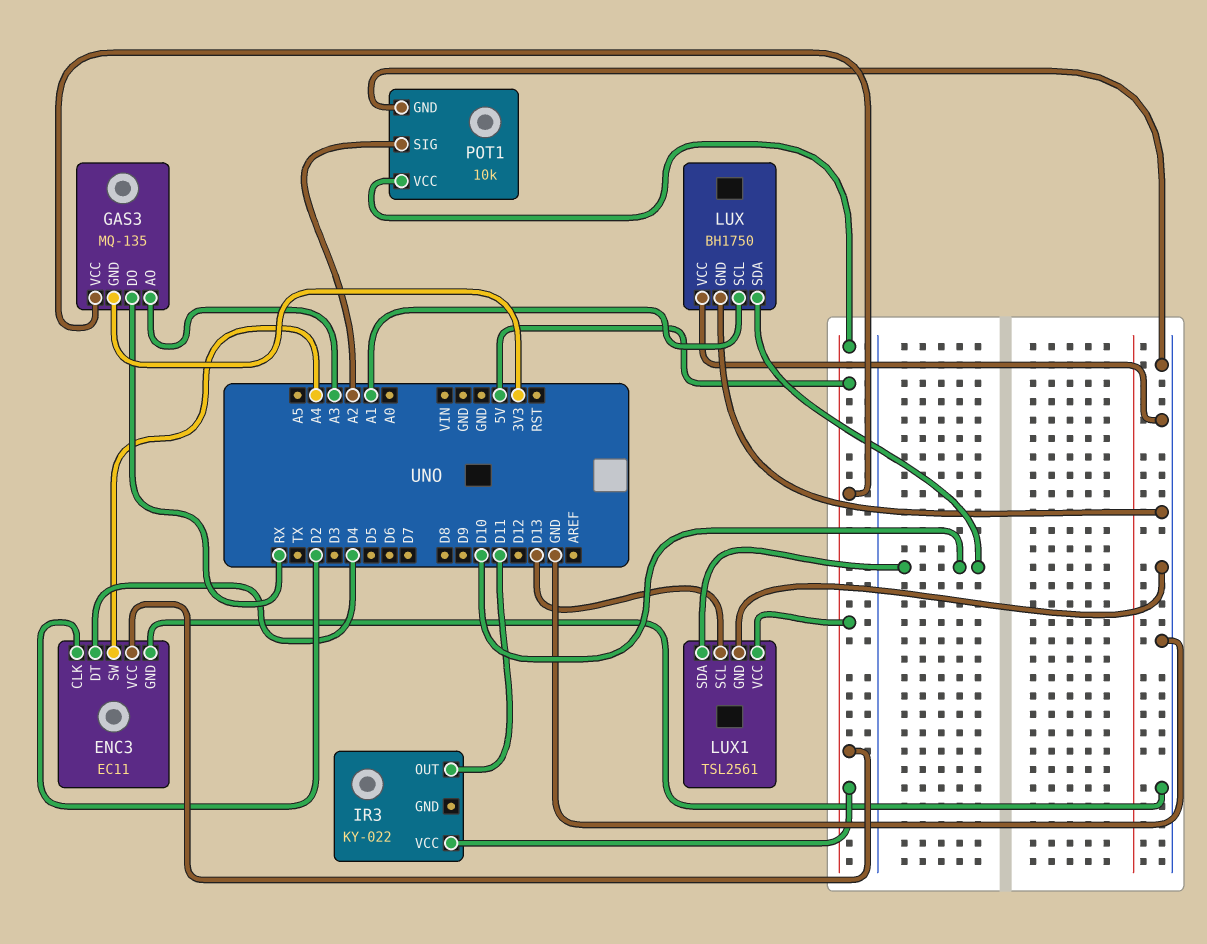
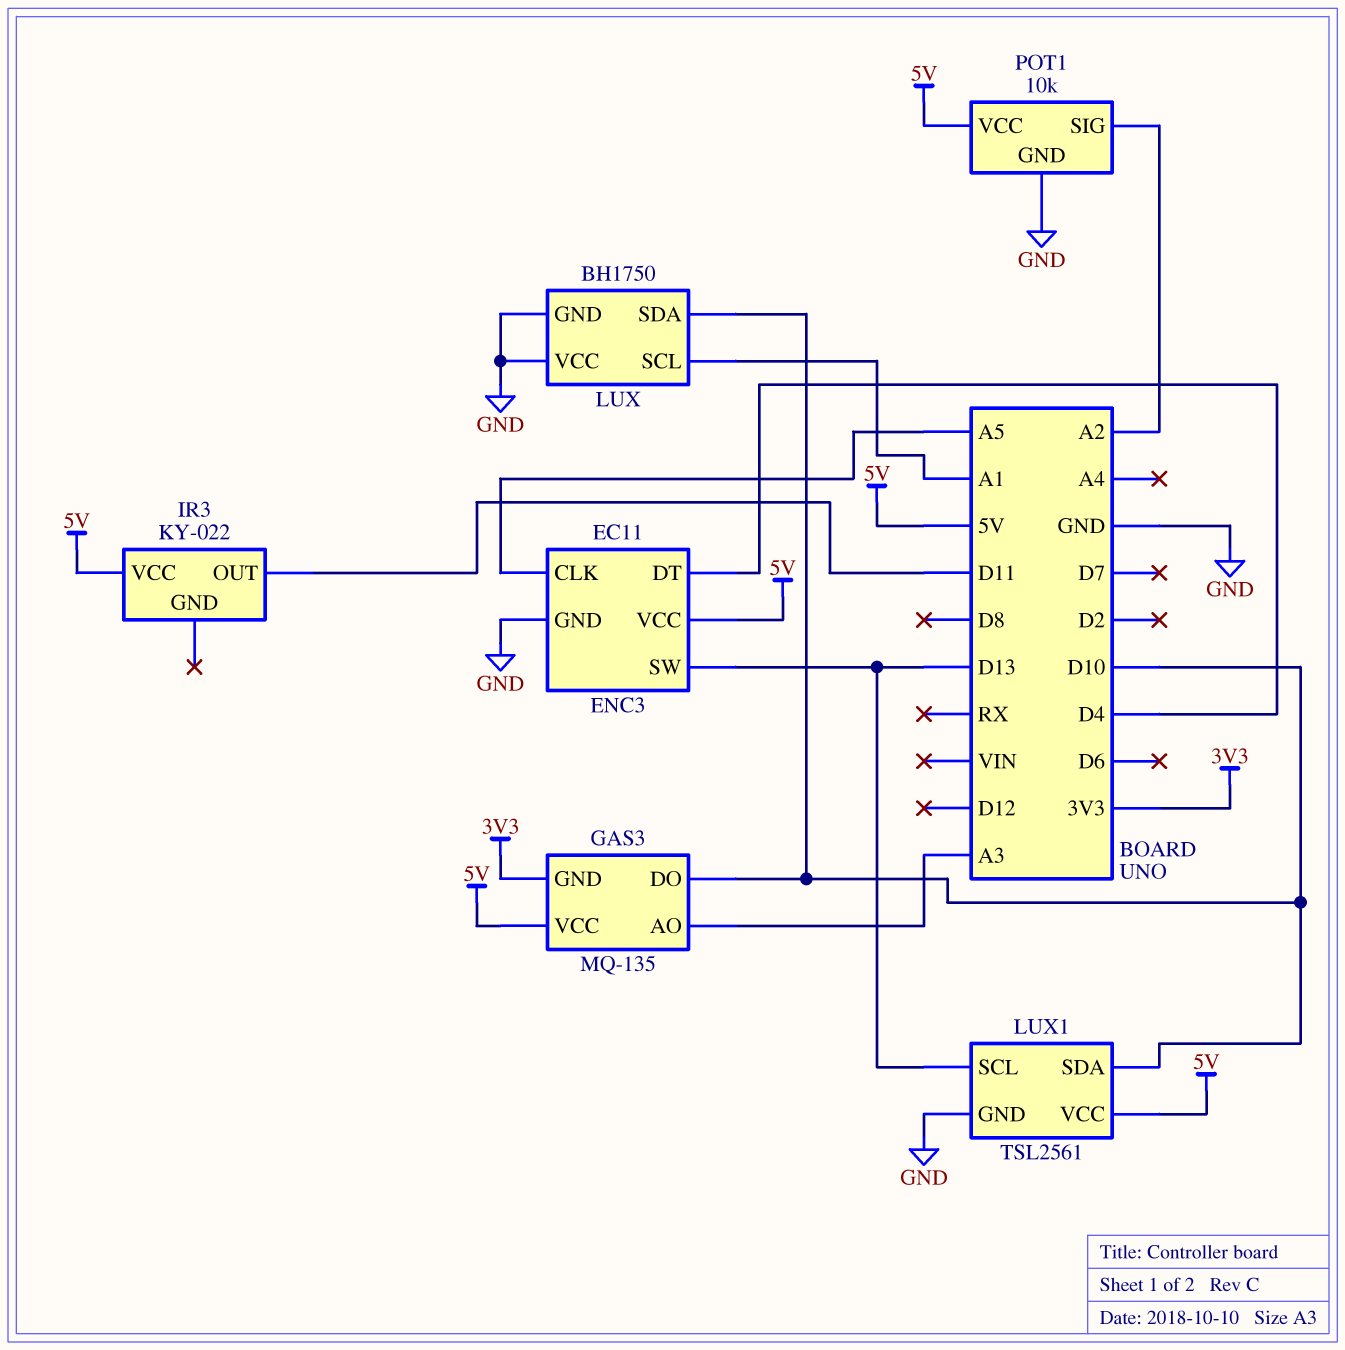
ENC3 pin CLK: D2 -> A5
ENC3 pin SW: A4 -> D13
GAS3 pin DO: RX -> D10

